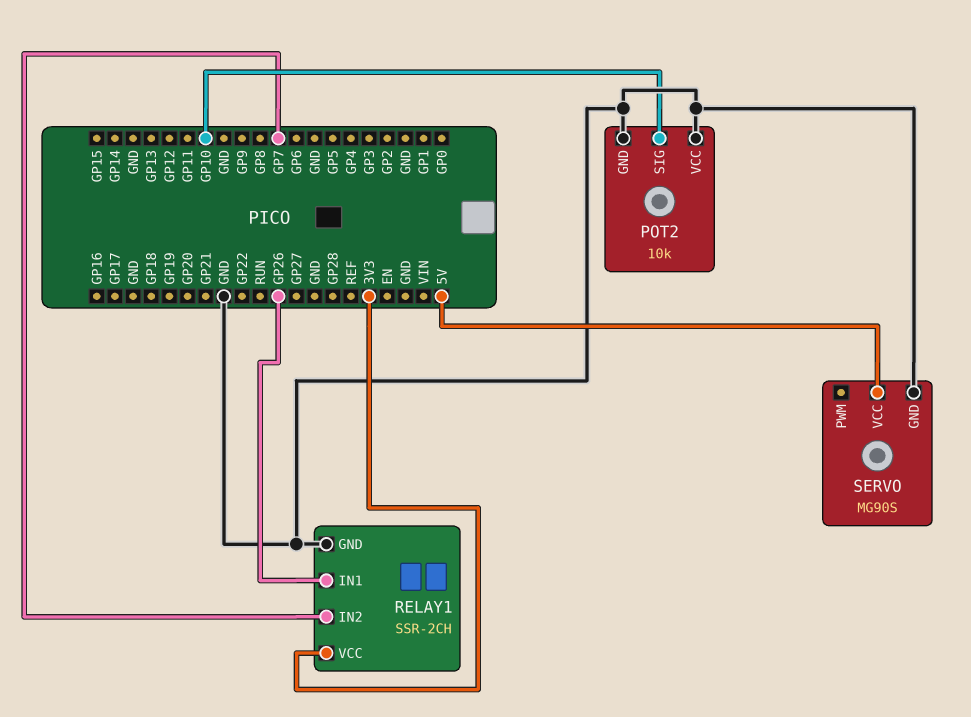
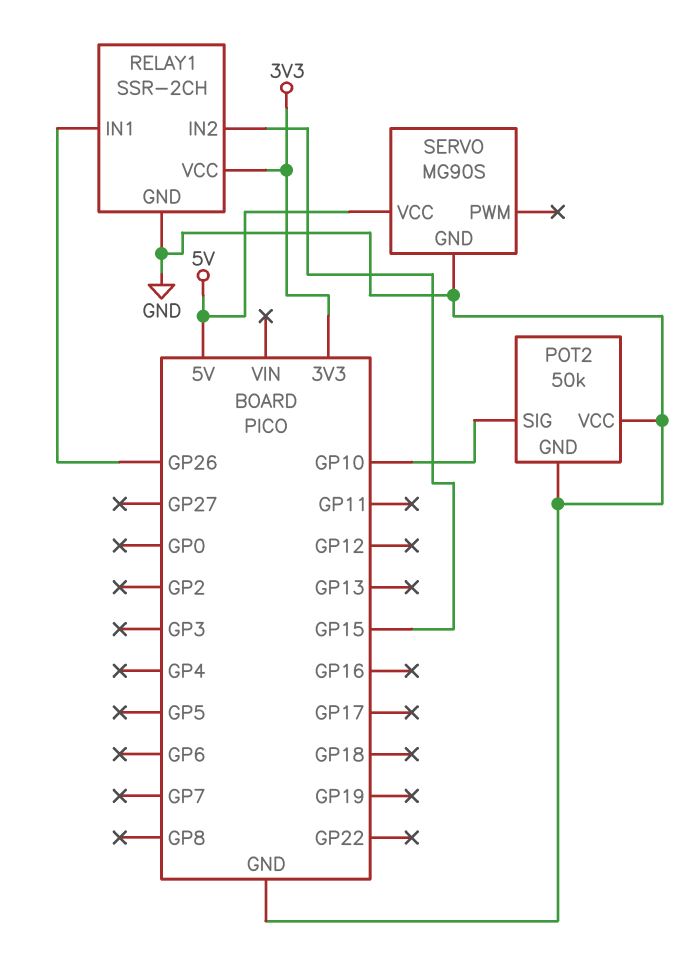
POT2: 10k -> 50k
RELAY1 pin IN2: GP7 -> GP15

